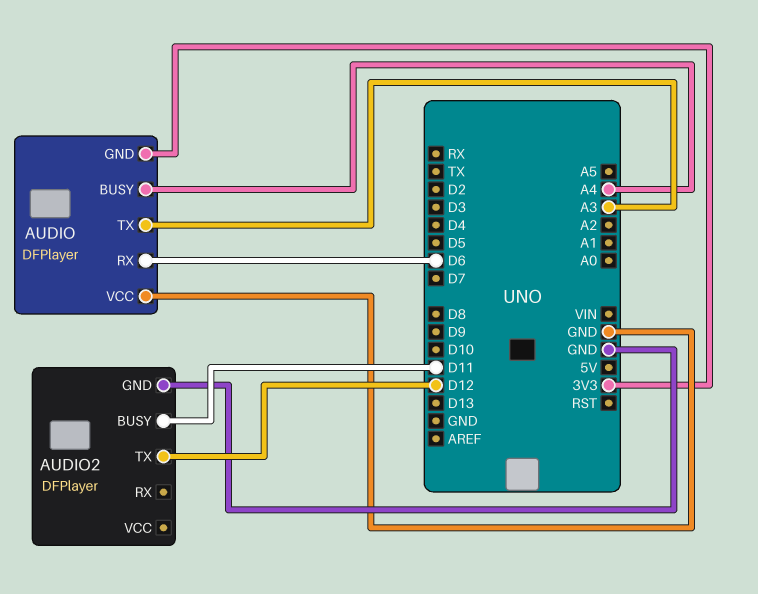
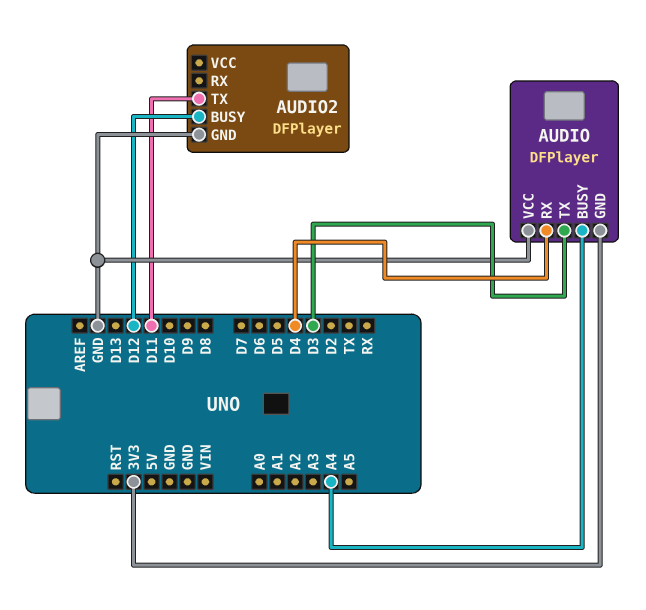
AUDIO pin RX: D6 -> D4
AUDIO pin TX: A3 -> D3
AUDIO2 pin BUSY: D11 -> D12
AUDIO2 pin TX: D12 -> D11

